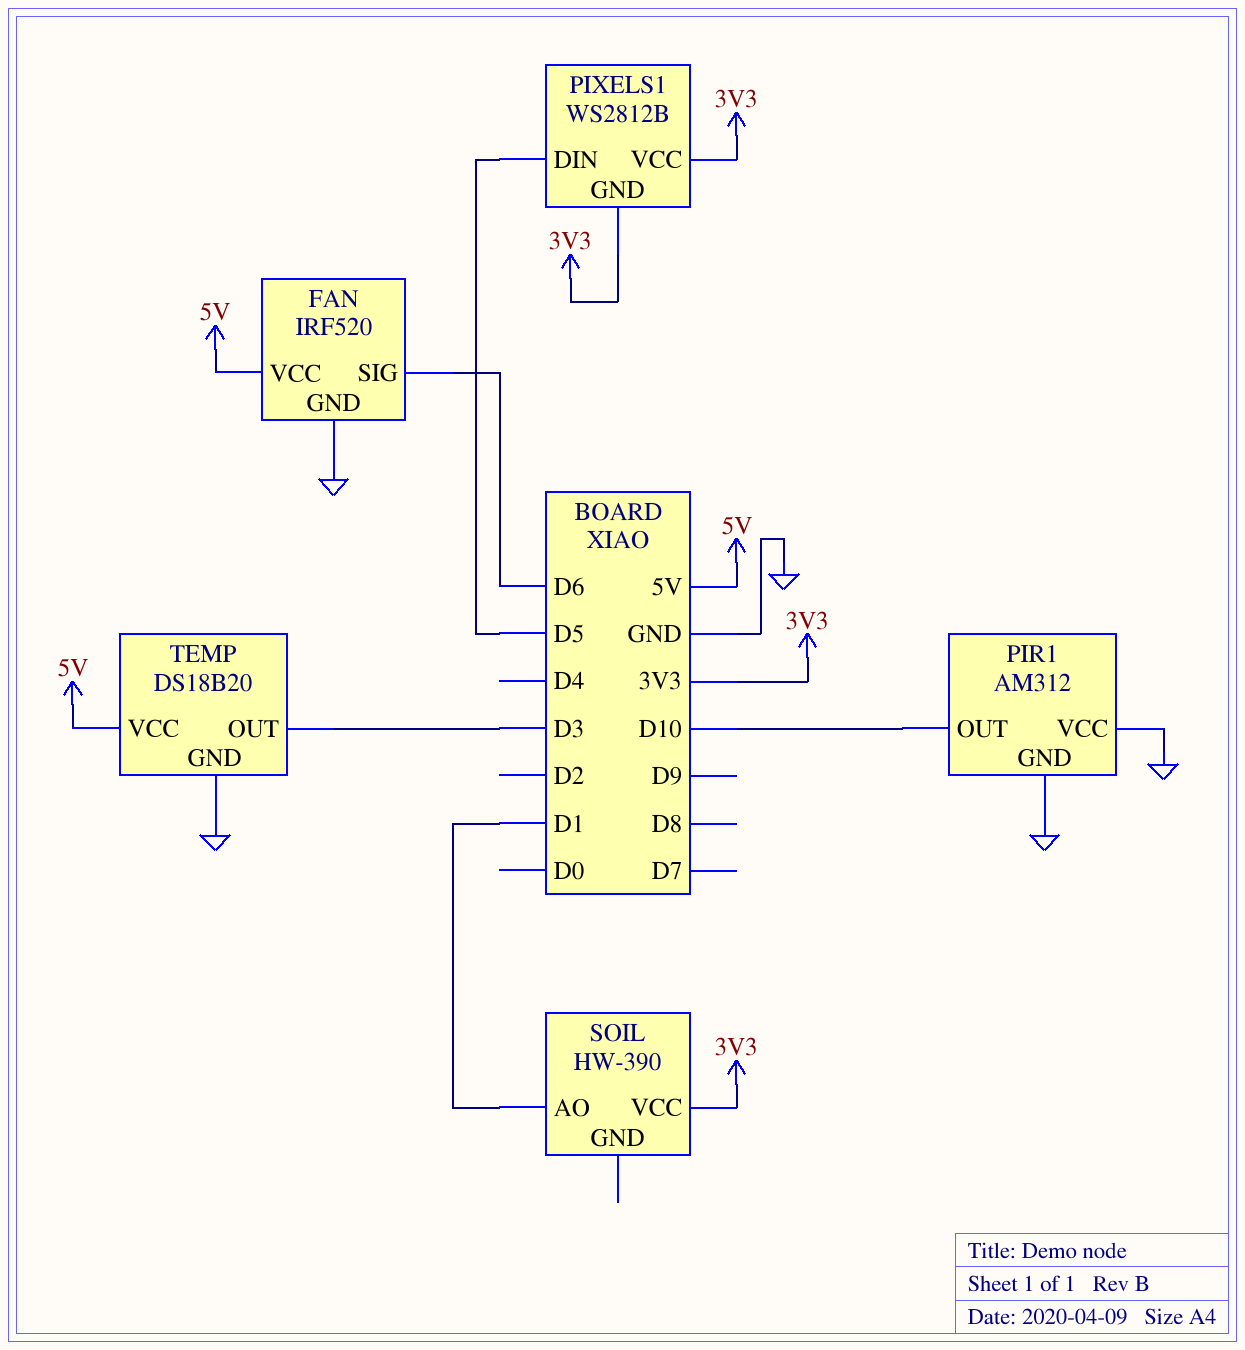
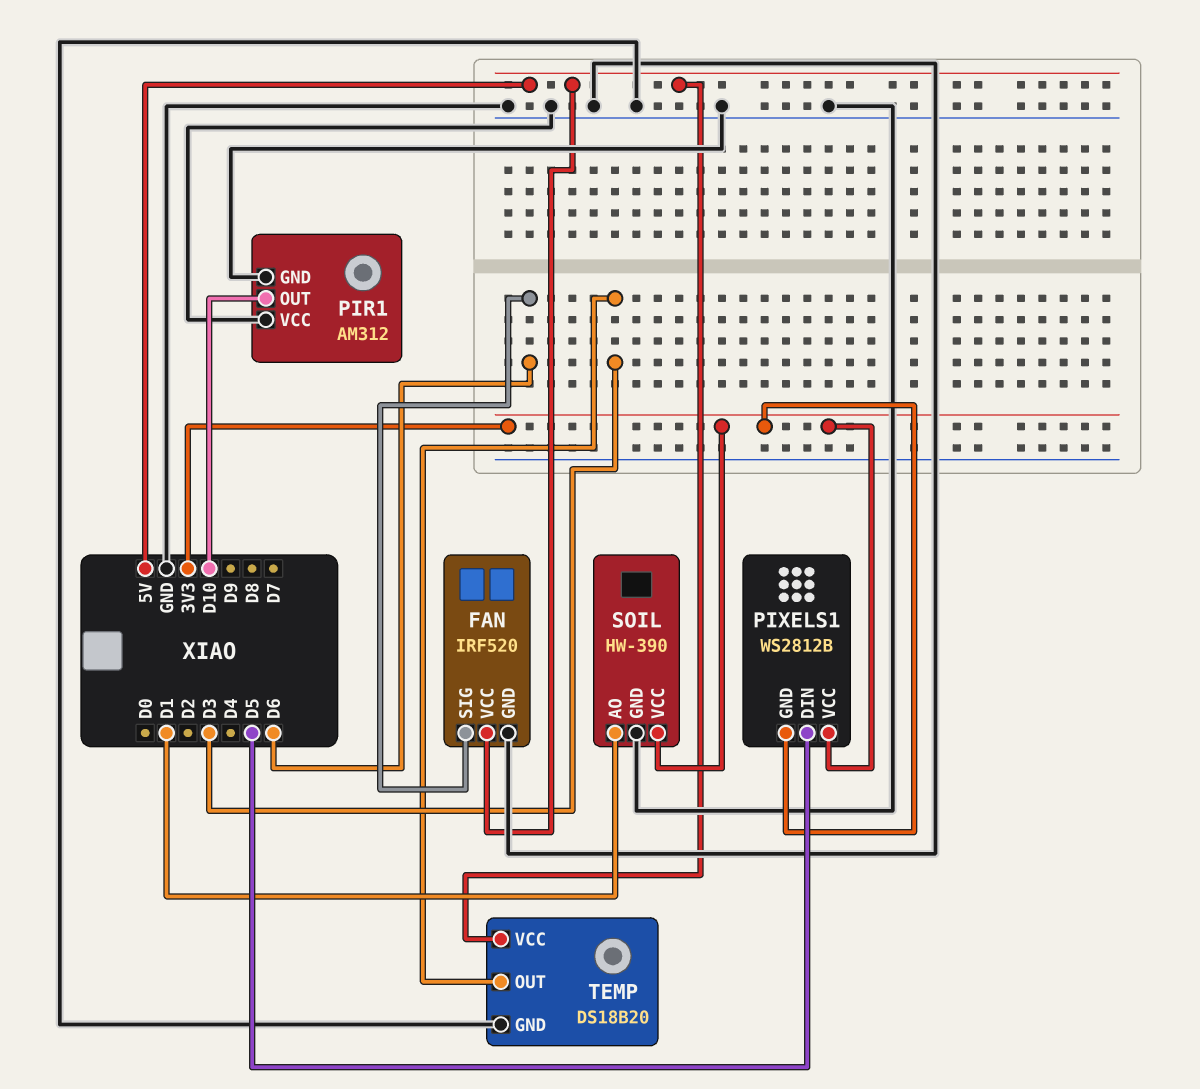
SOIL pin GND: none -> GND

